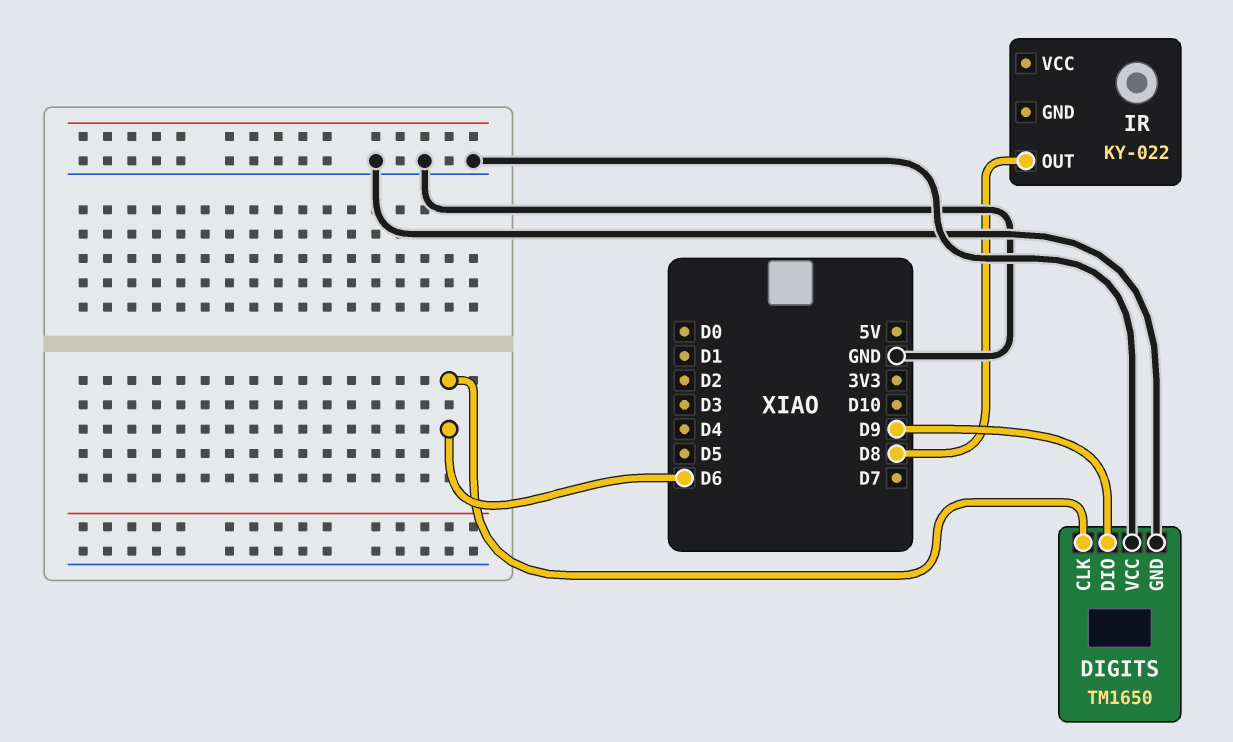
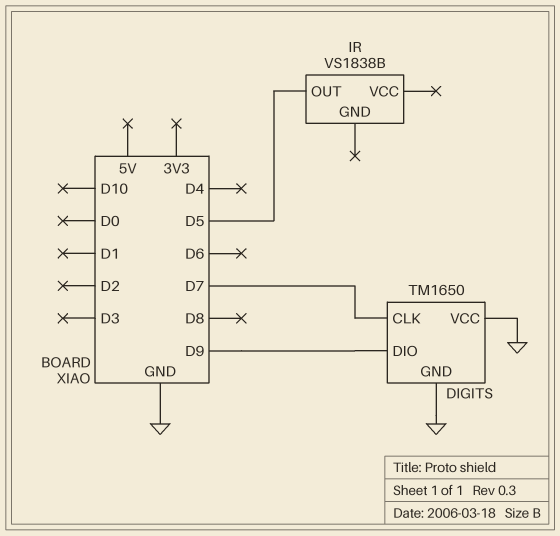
DIGITS pin CLK: D6 -> D7
IR: KY-022 -> VS1838B
IR pin OUT: D8 -> D5

